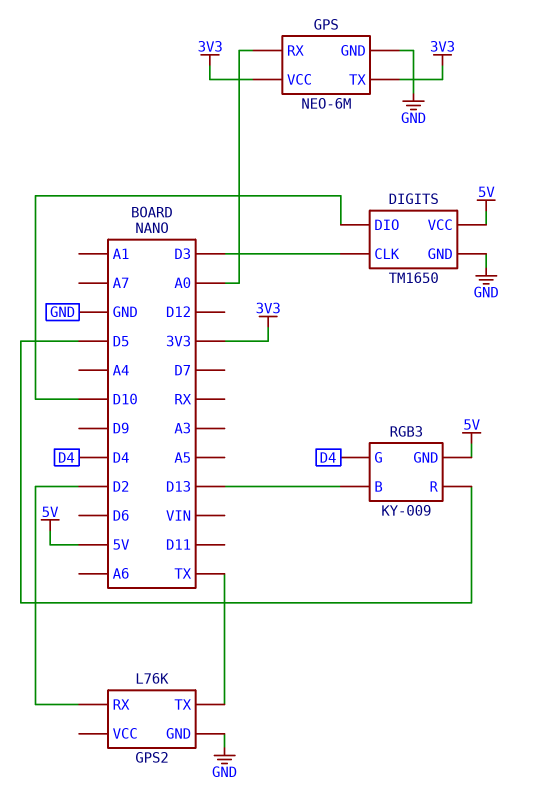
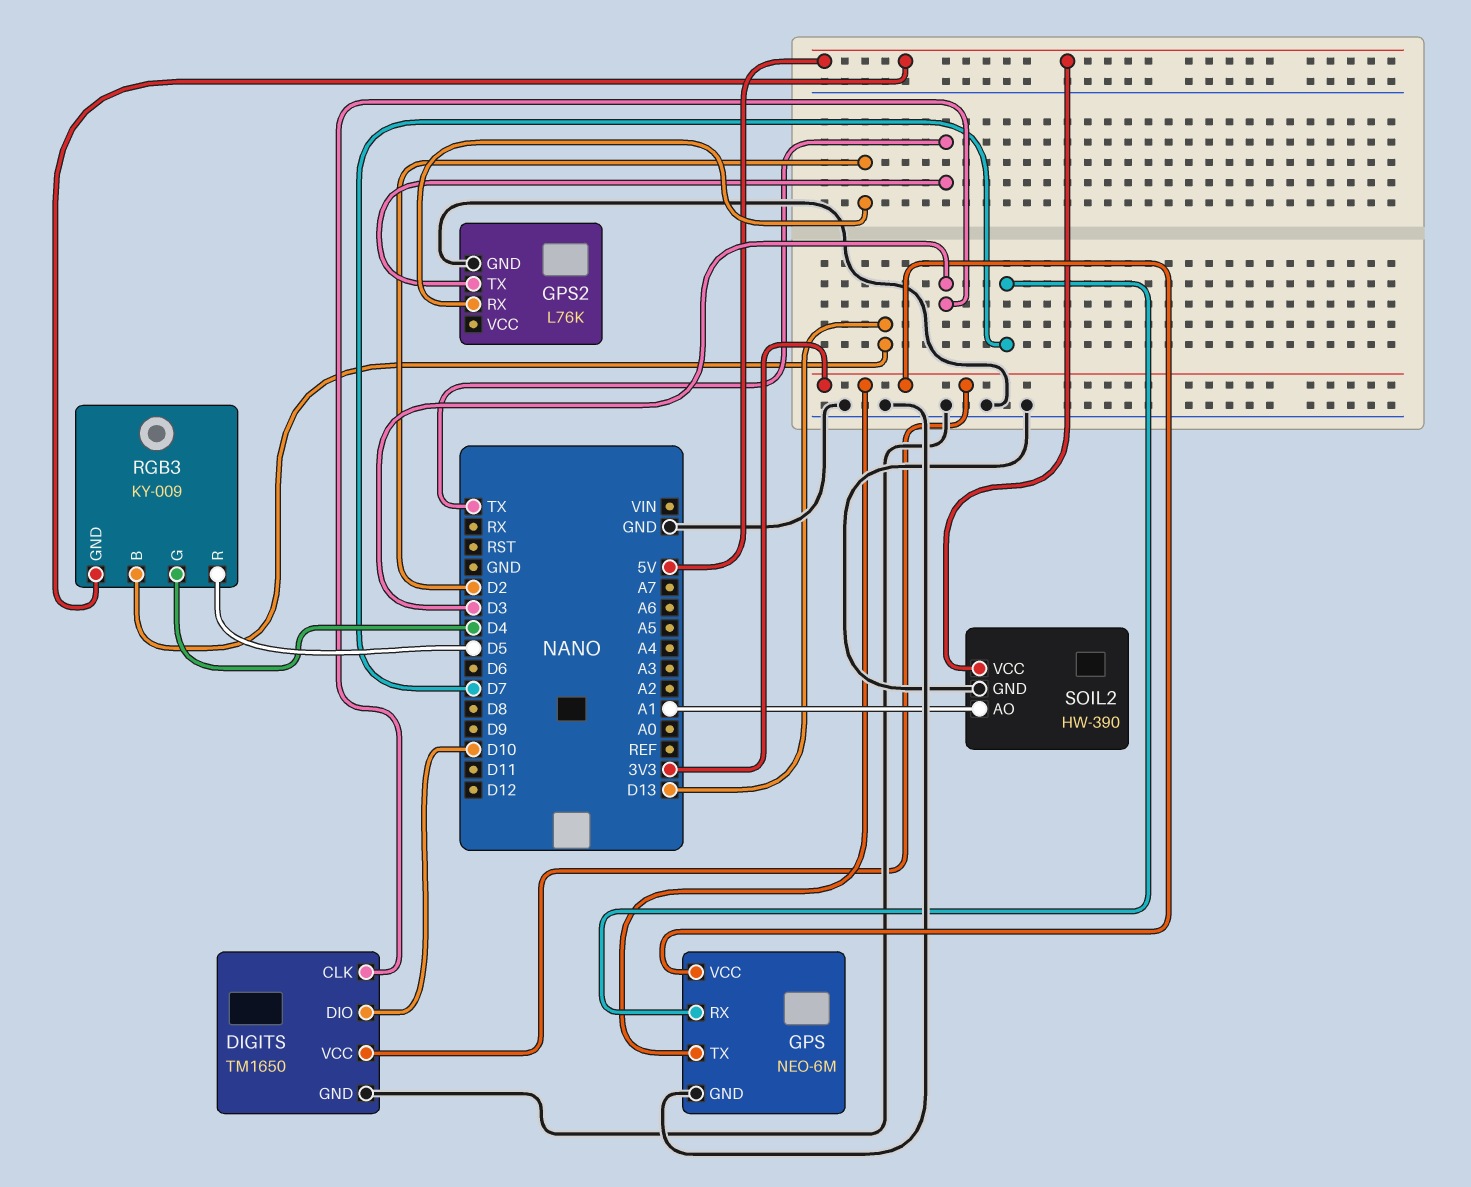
DIGITS pin VCC: 5V -> 3V3
GPS pin RX: A0 -> D7
SOIL2: none -> HW-390
SOIL2 pin AO: none -> A1
SOIL2 pin GND: none -> GND
SOIL2 pin VCC: none -> 5V

